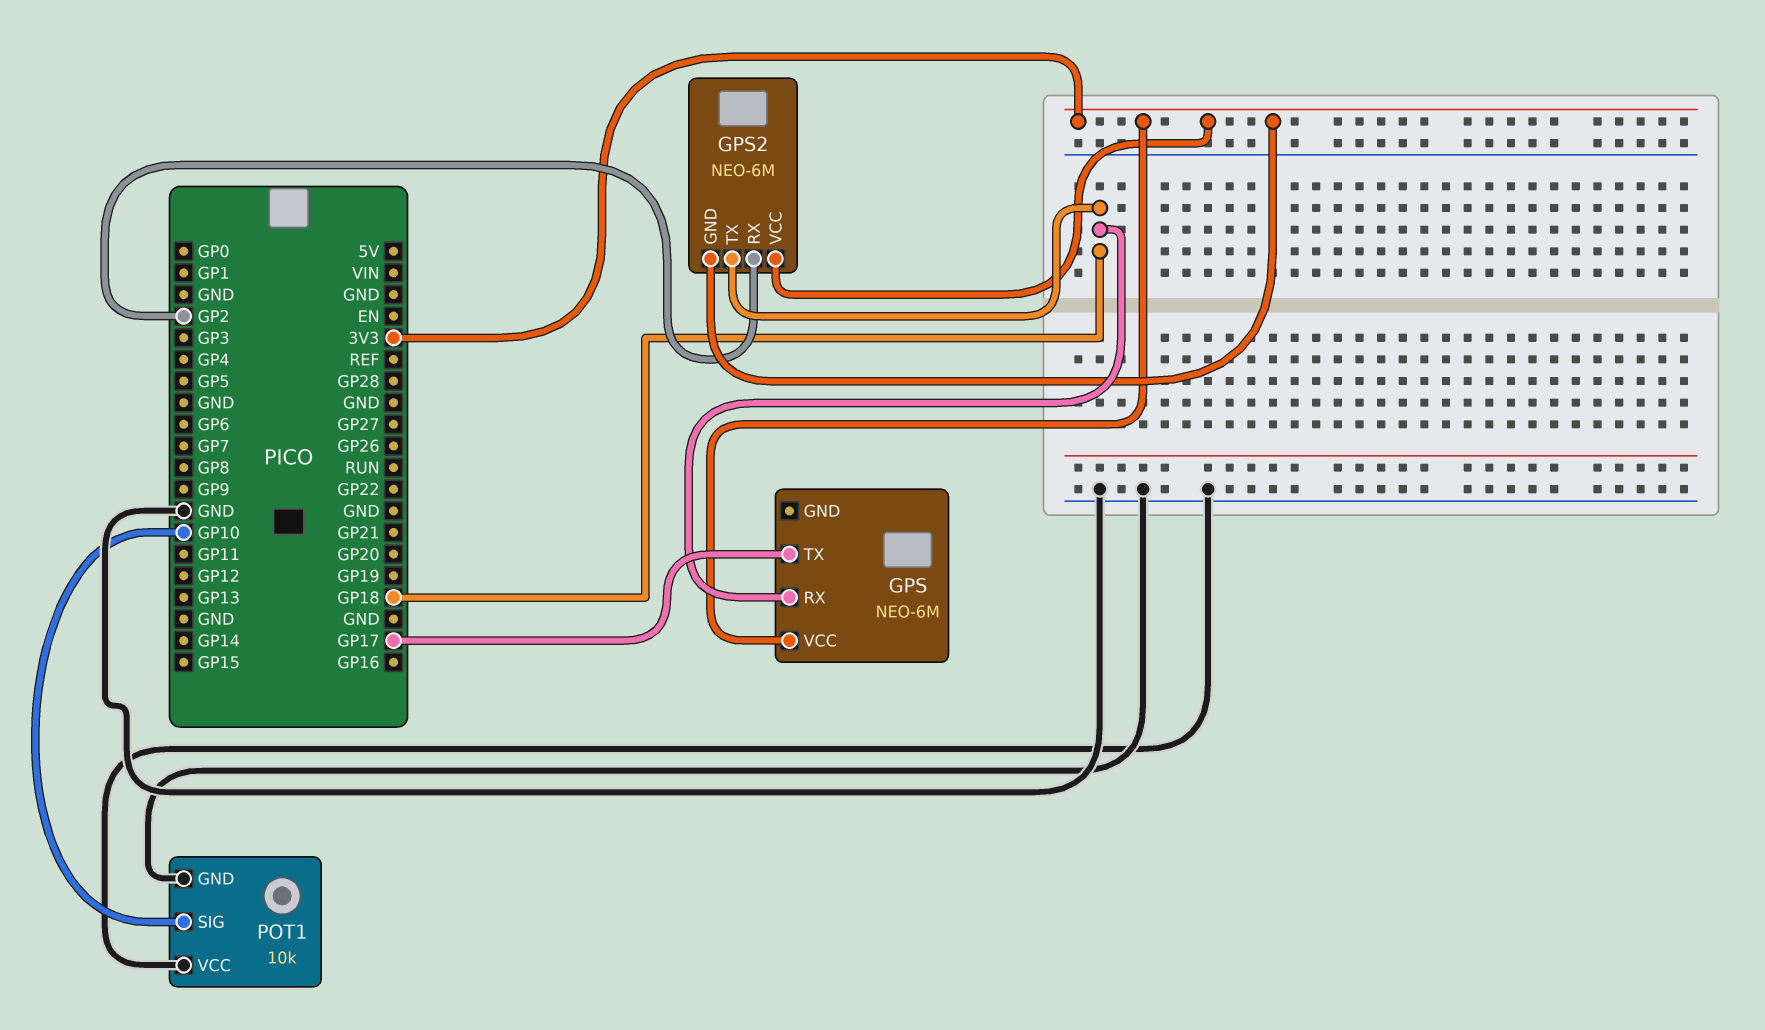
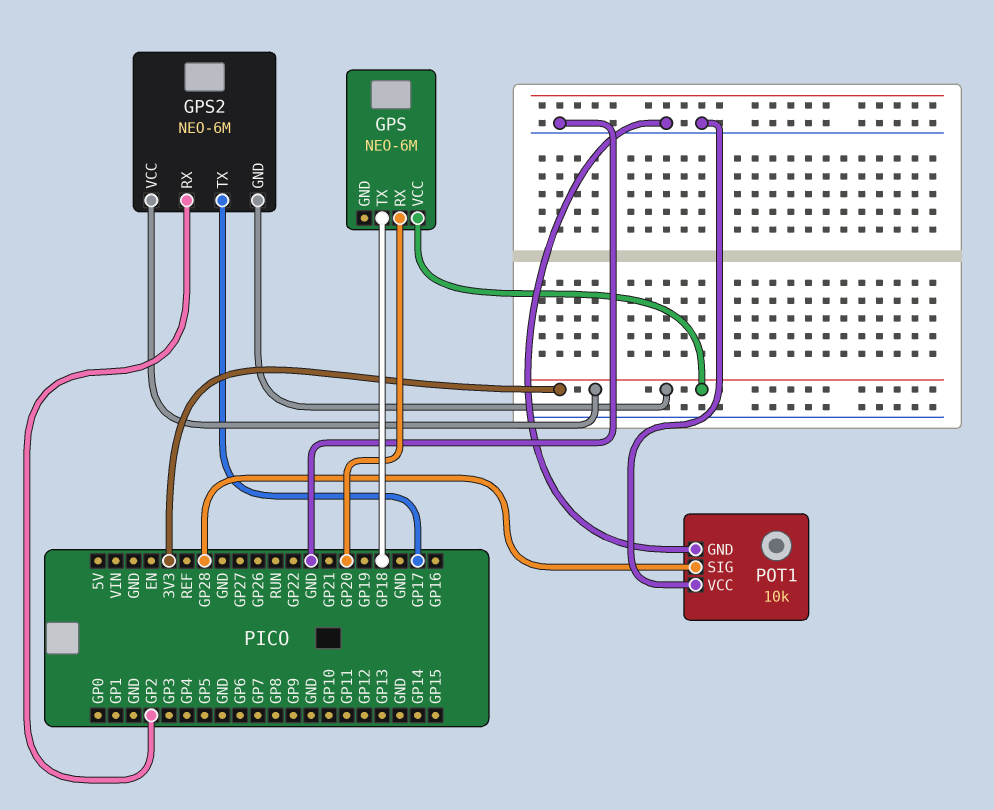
GPS pin RX: GP18 -> GP20
GPS pin TX: GP17 -> GP18
GPS2 pin TX: GP18 -> GP17
POT1 pin SIG: GP10 -> GP28

